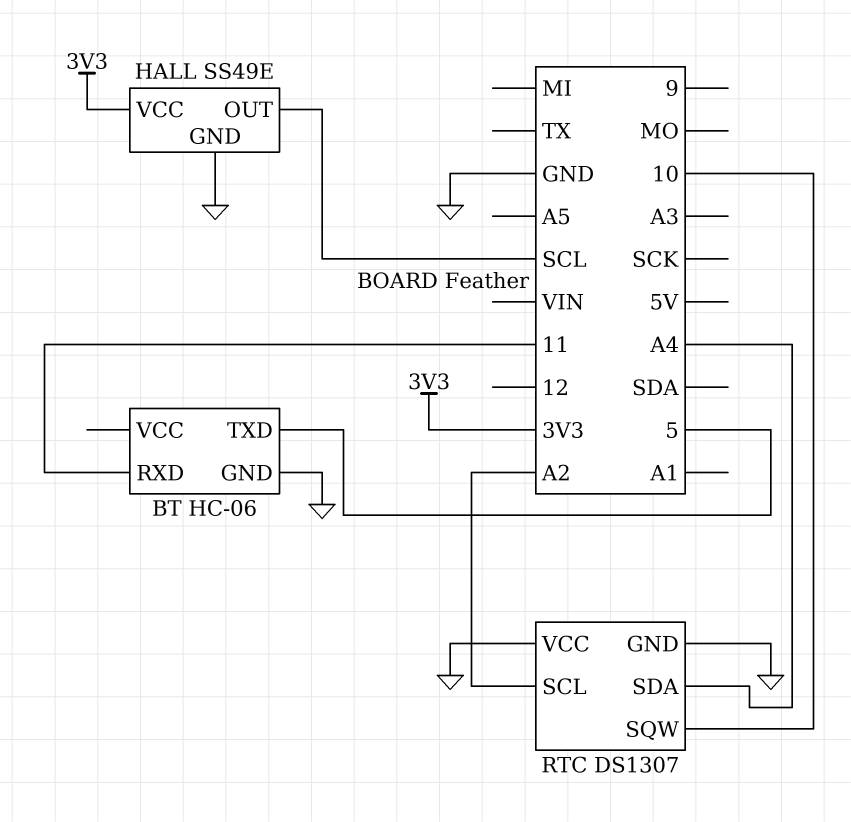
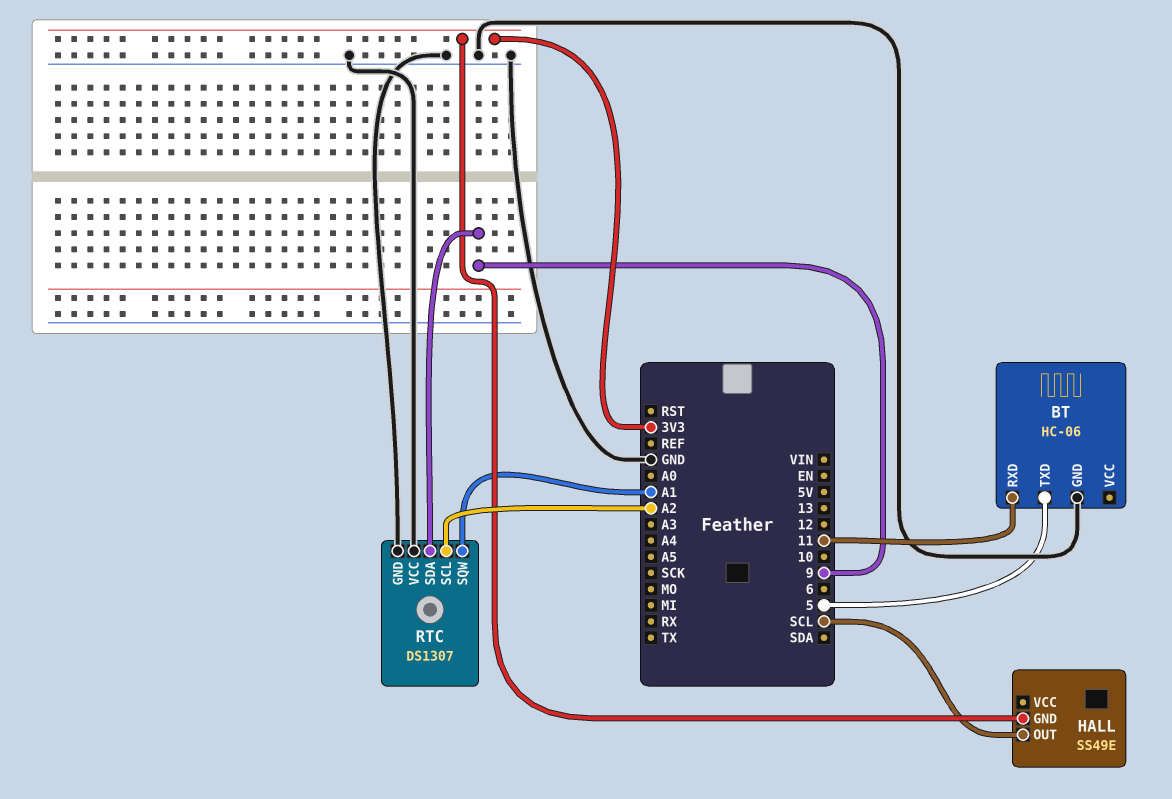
HALL pin GND: GND -> 3V3
HALL pin VCC: 3V3 -> none
RTC pin SDA: A4 -> 9
RTC pin SQW: 10 -> A1

